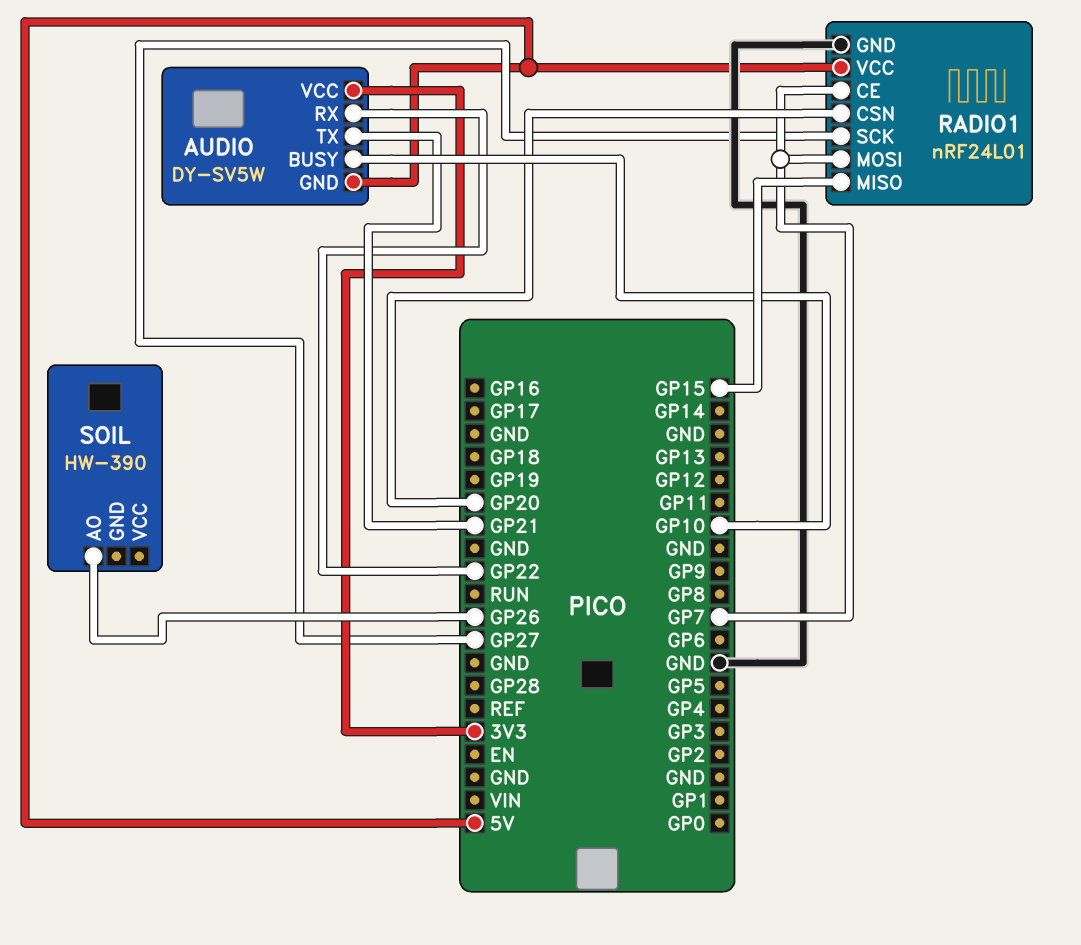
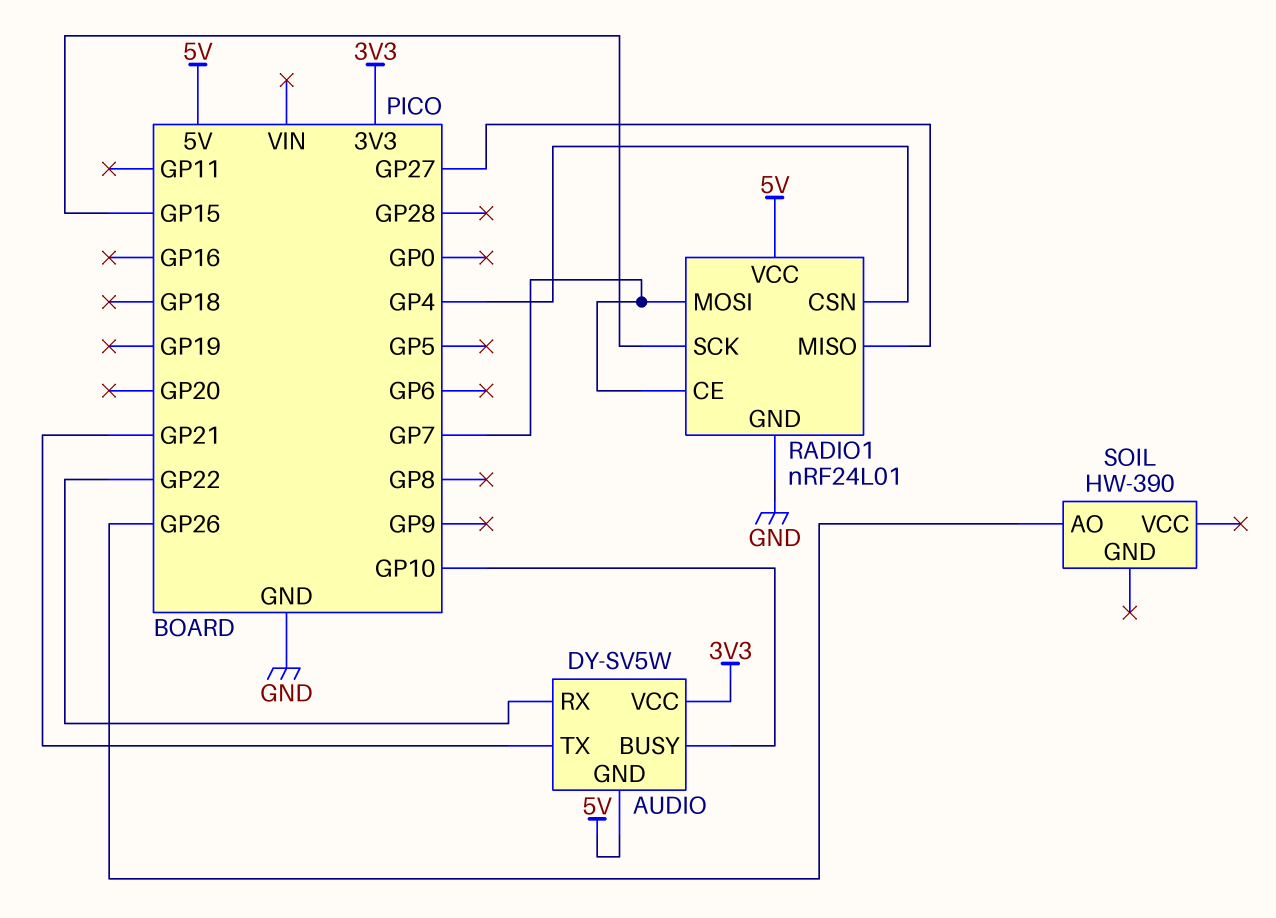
RADIO1 pin CSN: GP20 -> GP4
RADIO1 pin MISO: GP15 -> GP27
RADIO1 pin SCK: GP27 -> GP15

